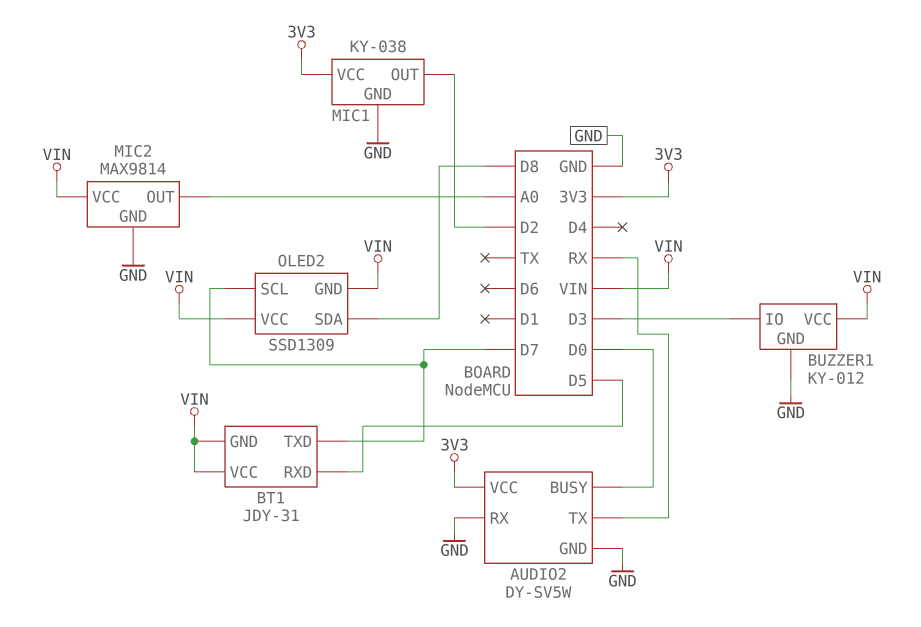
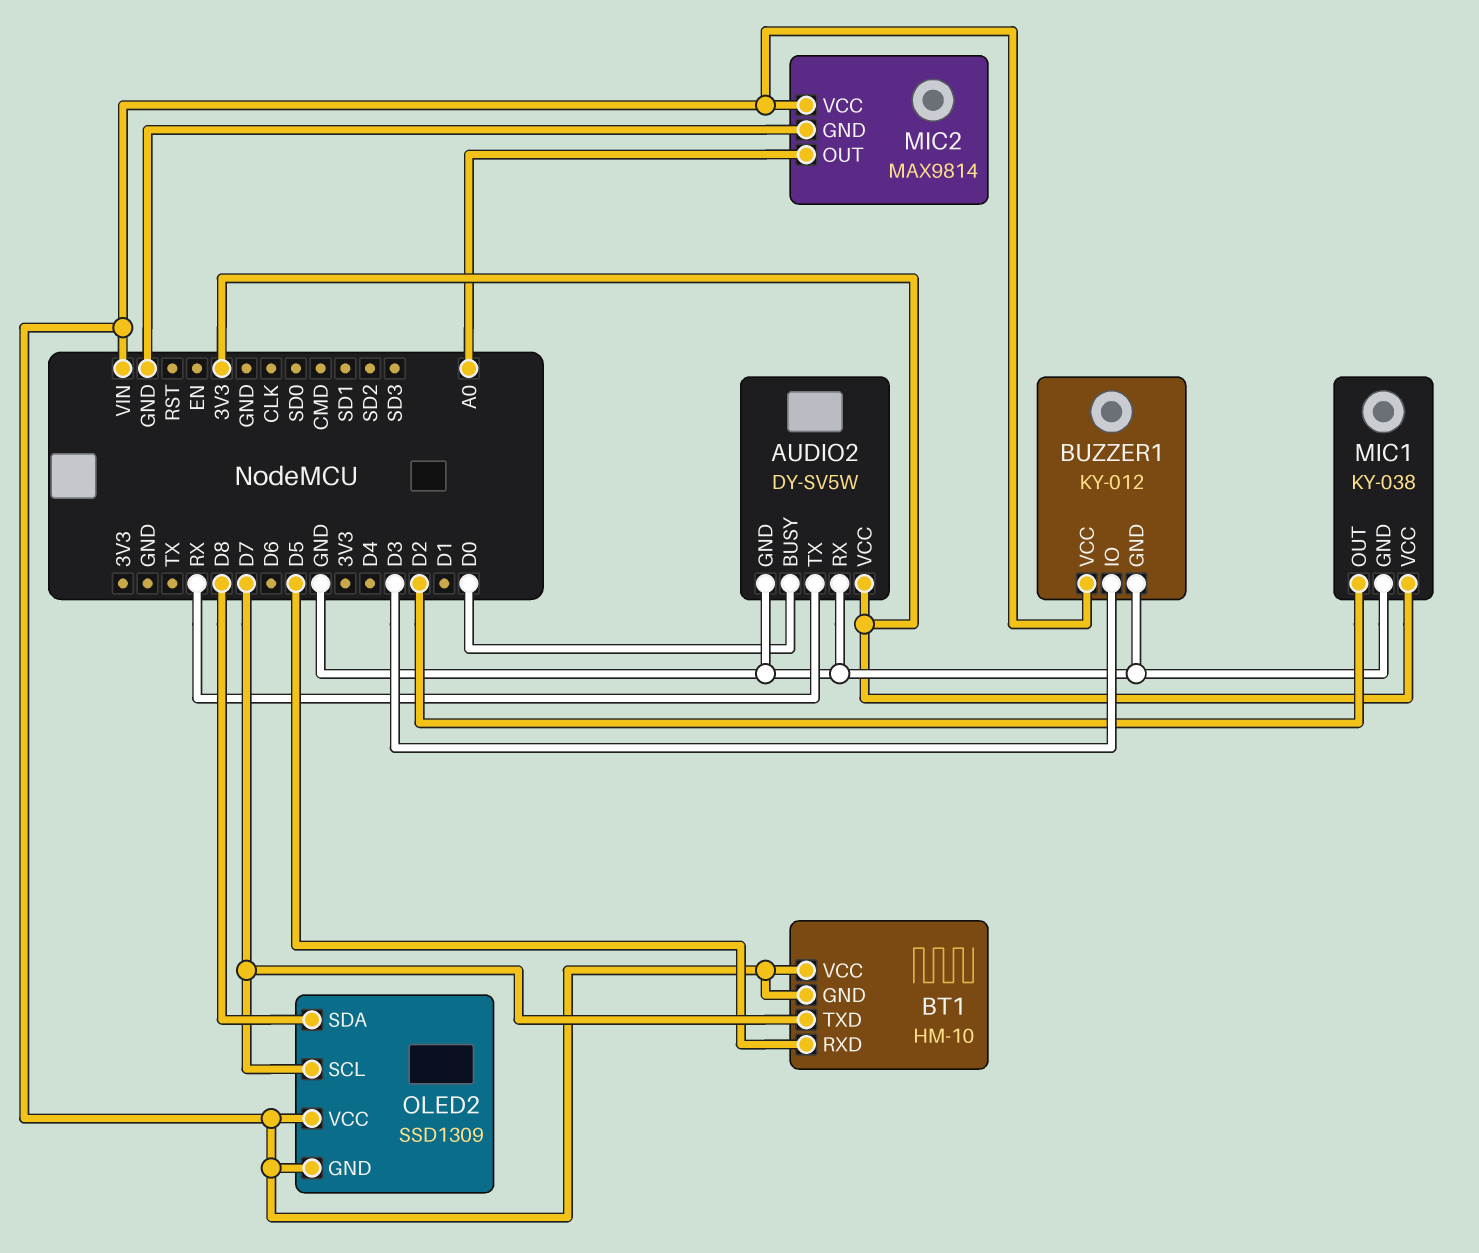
BT1: JDY-31 -> HM-10

